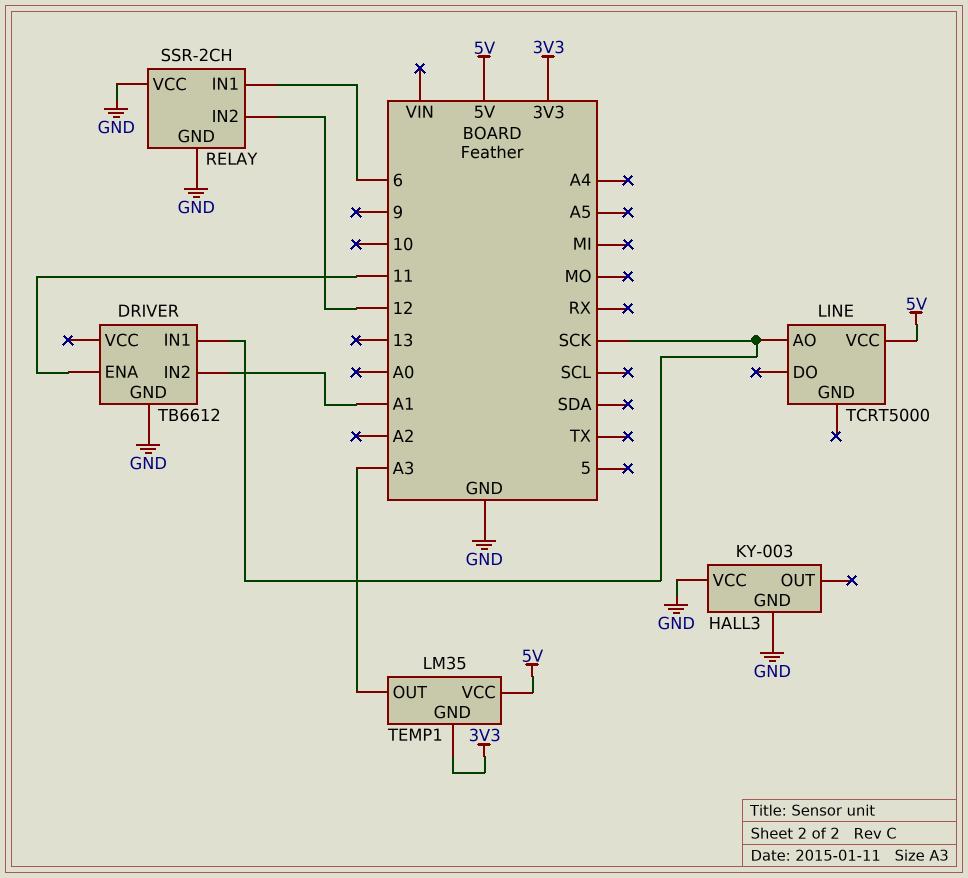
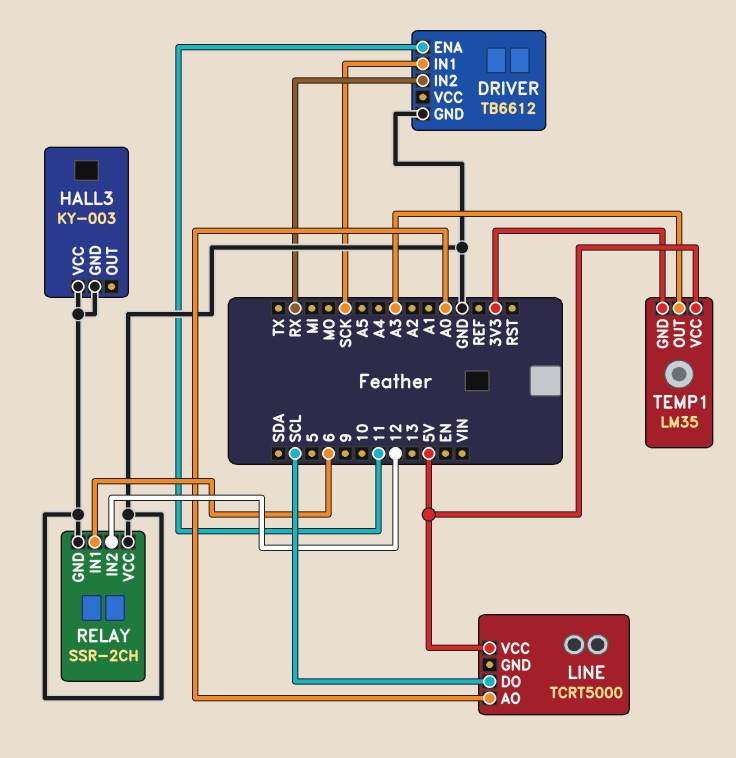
DRIVER pin IN2: A1 -> RX
LINE pin AO: SCK -> A0
LINE pin DO: none -> SCL

